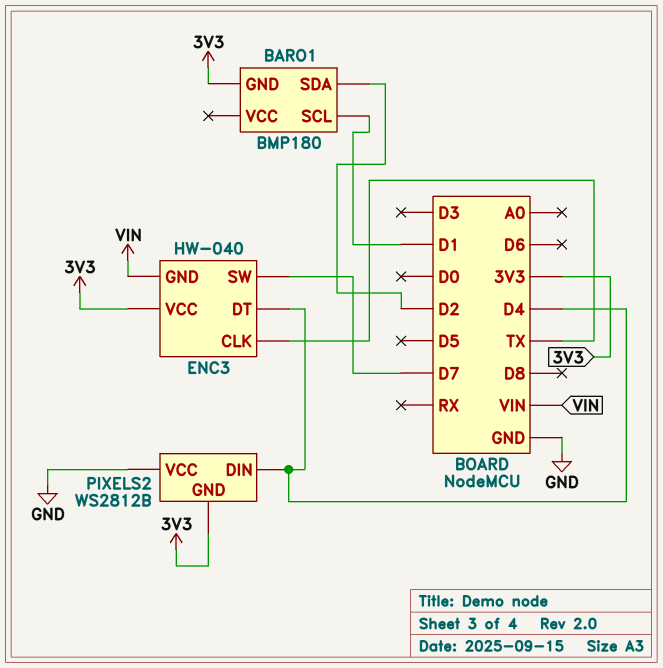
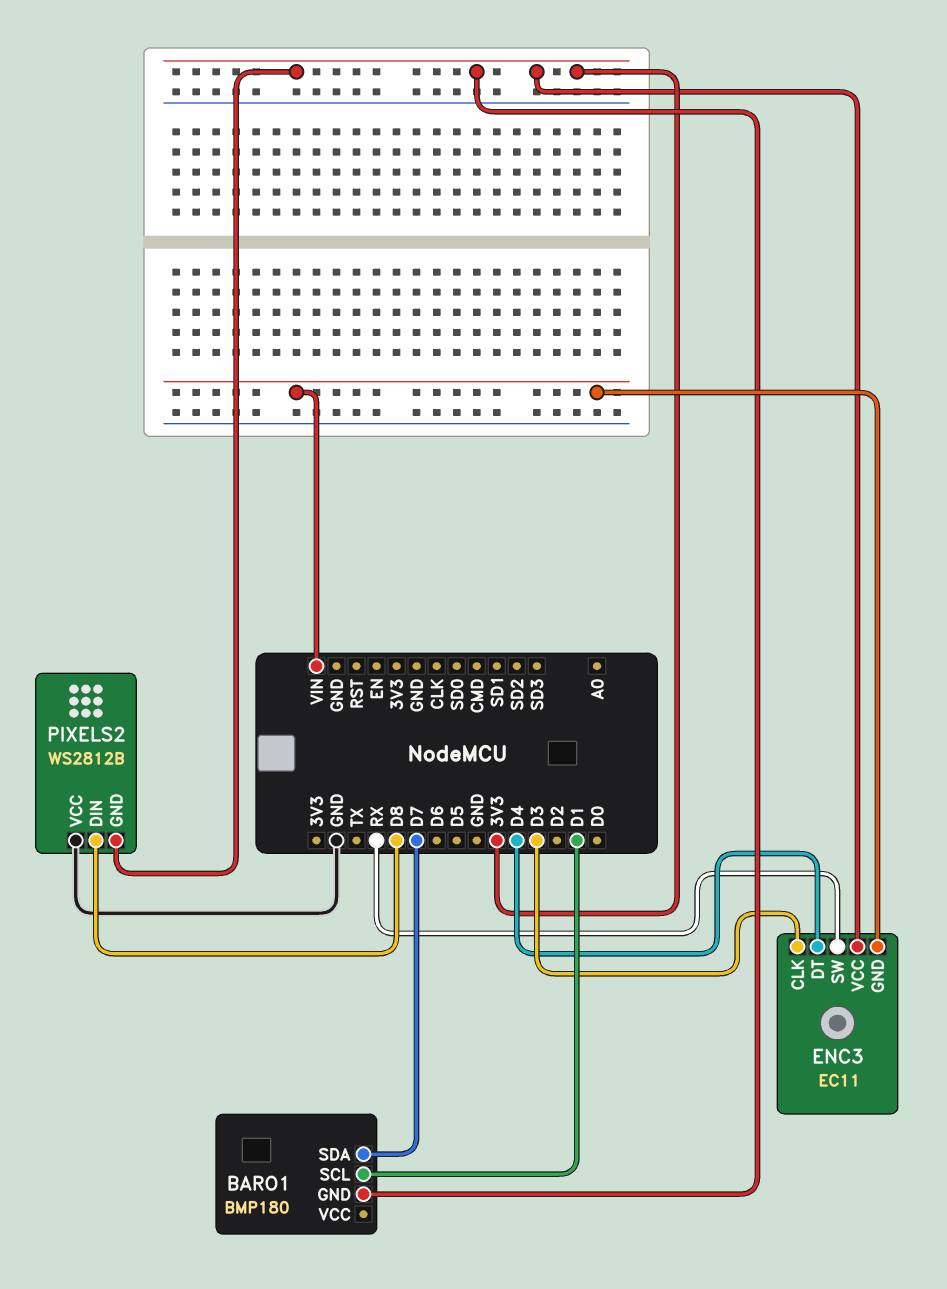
BARO1 pin SDA: D2 -> D7
ENC3: HW-040 -> EC11
ENC3 pin CLK: TX -> D3
ENC3 pin SW: D7 -> RX
PIXELS2 pin DIN: D4 -> D8

